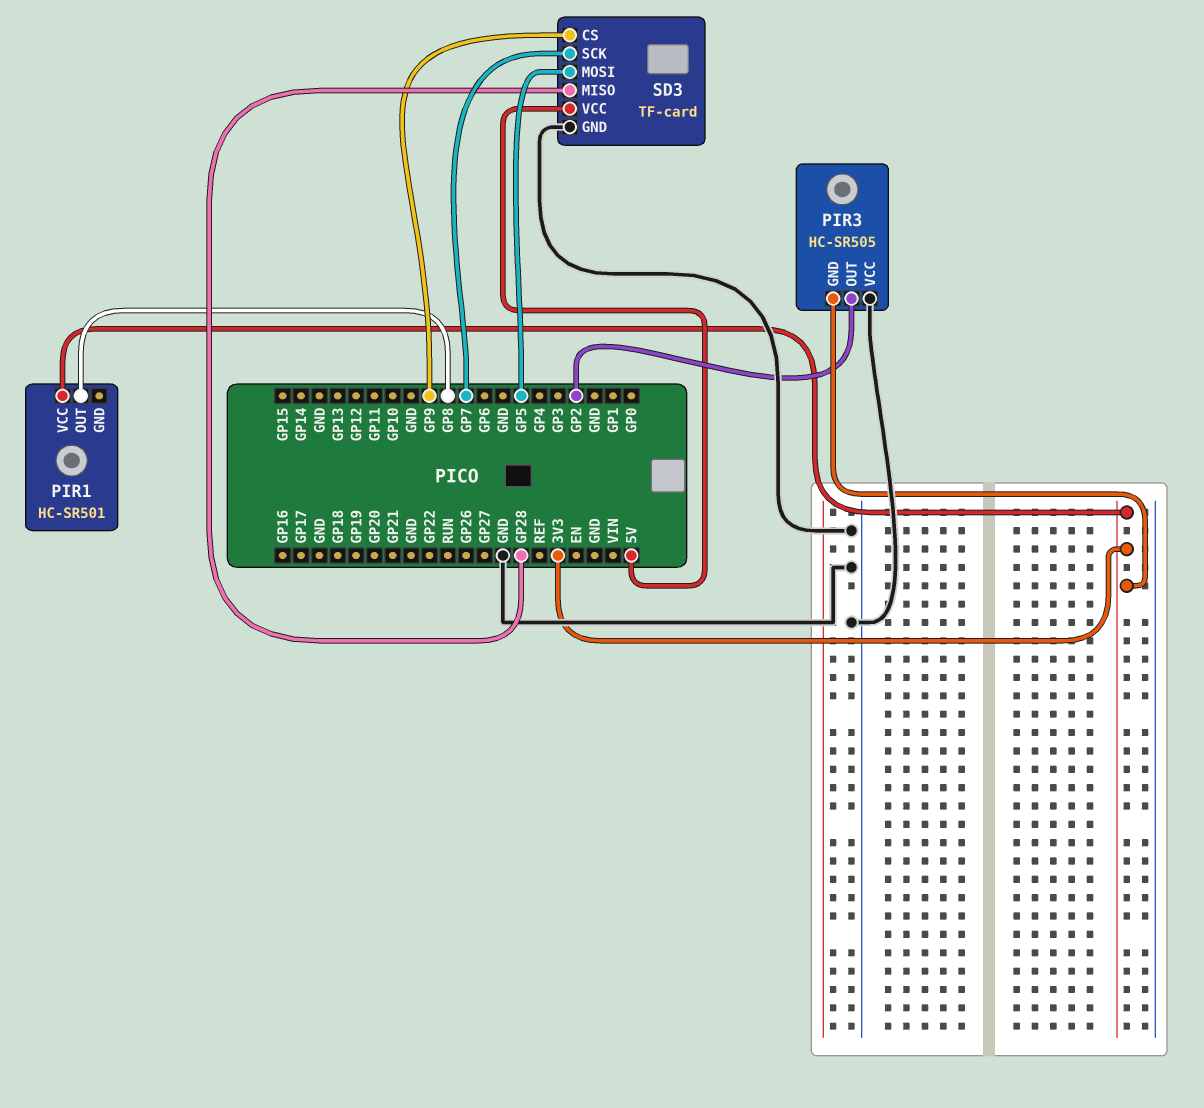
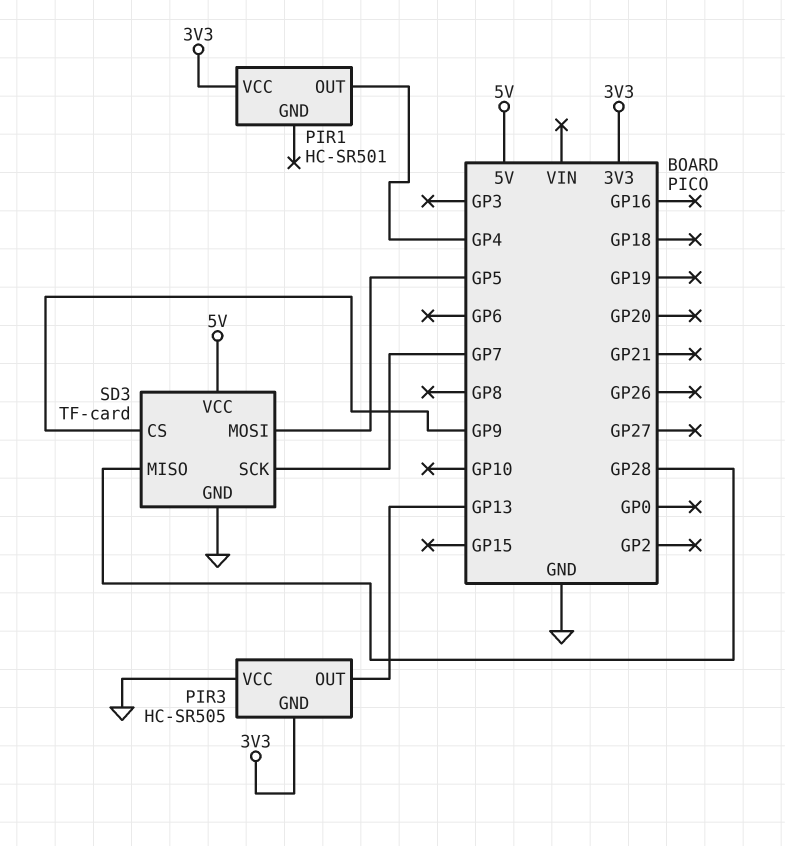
PIR1 pin OUT: GP8 -> GP4
PIR3 pin OUT: GP2 -> GP13

